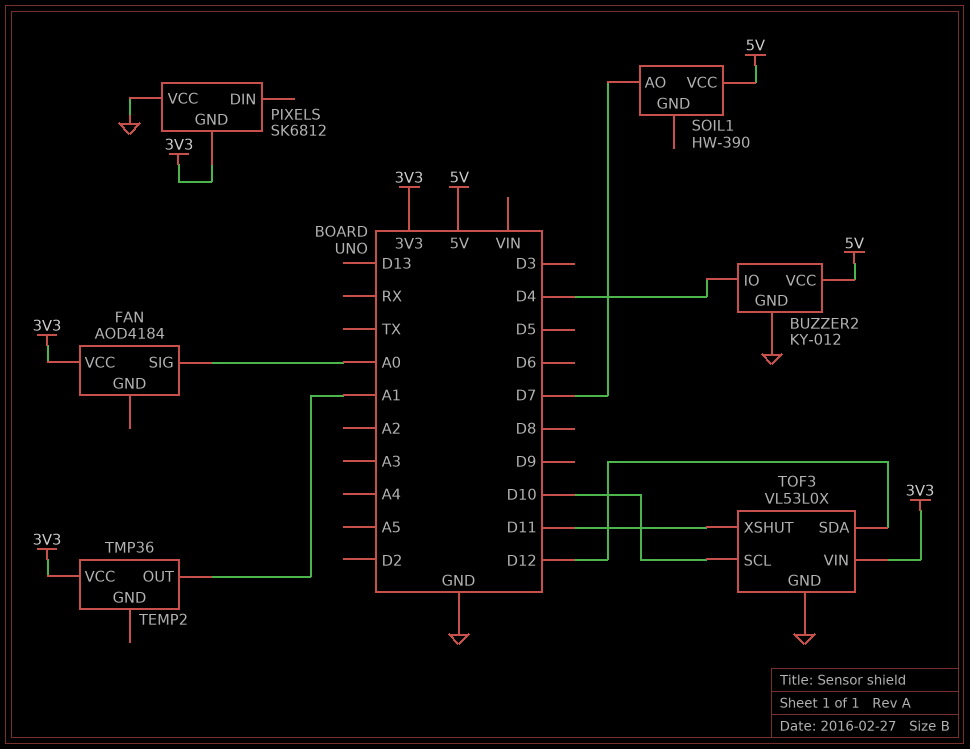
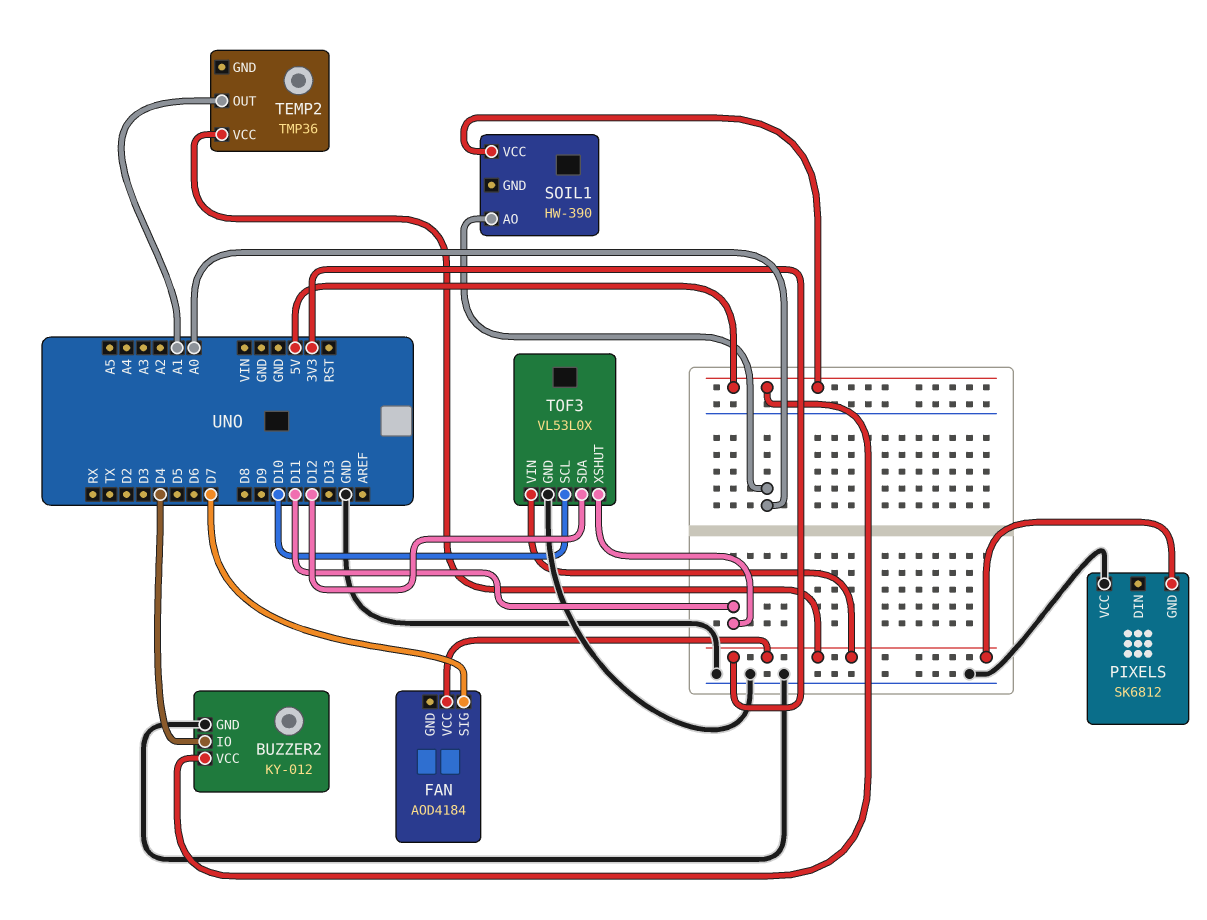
FAN pin SIG: A0 -> D7
SOIL1 pin AO: D7 -> A0

